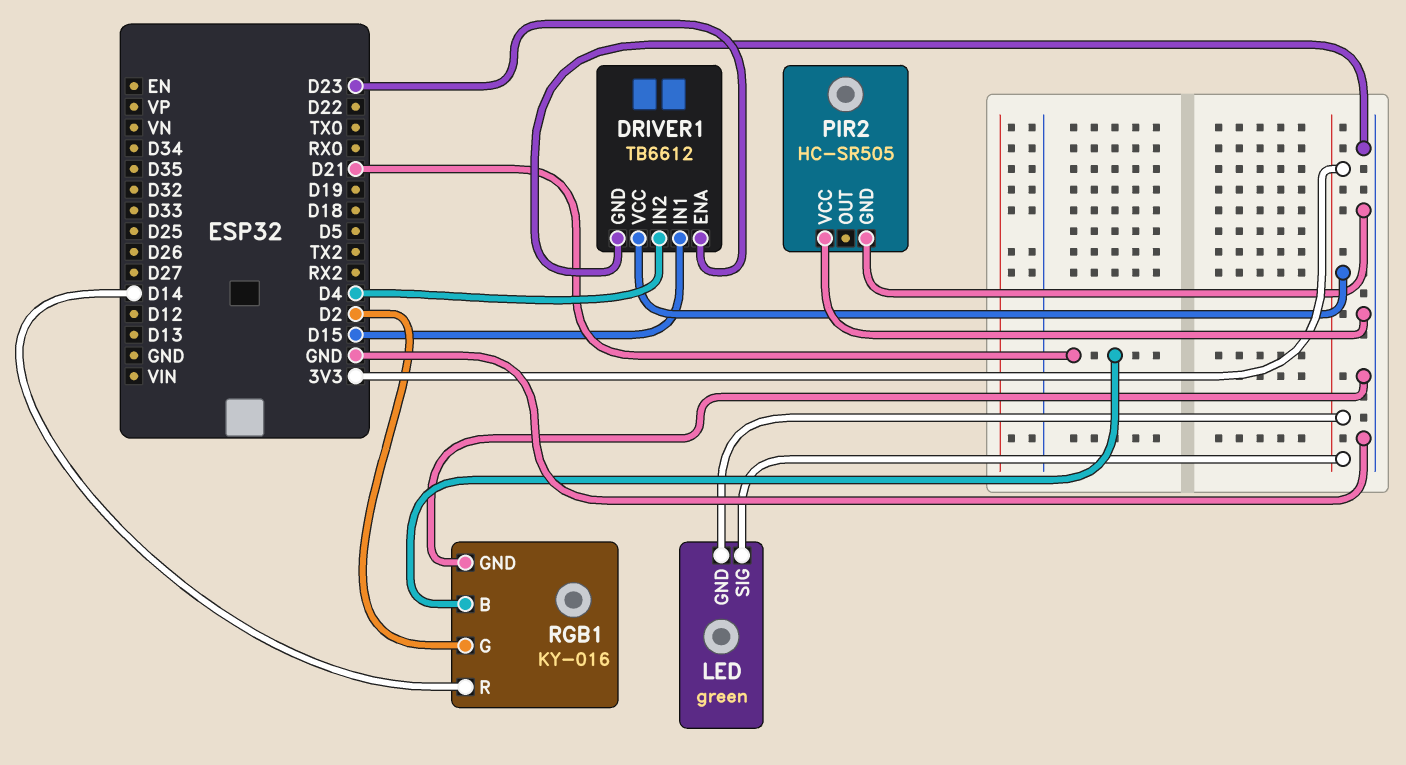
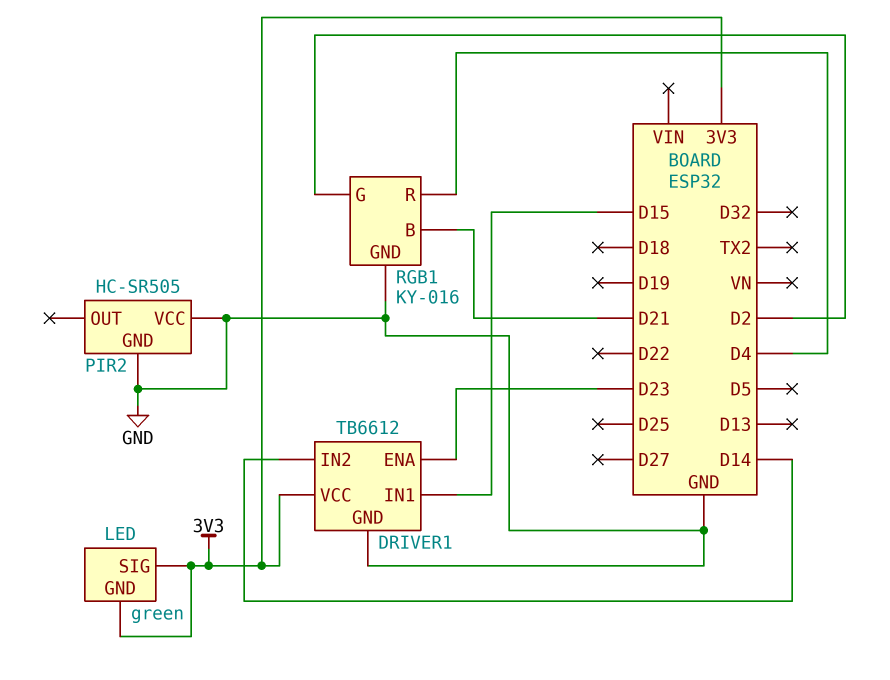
DRIVER1 pin IN2: D4 -> D14
RGB1 pin R: D14 -> D4

